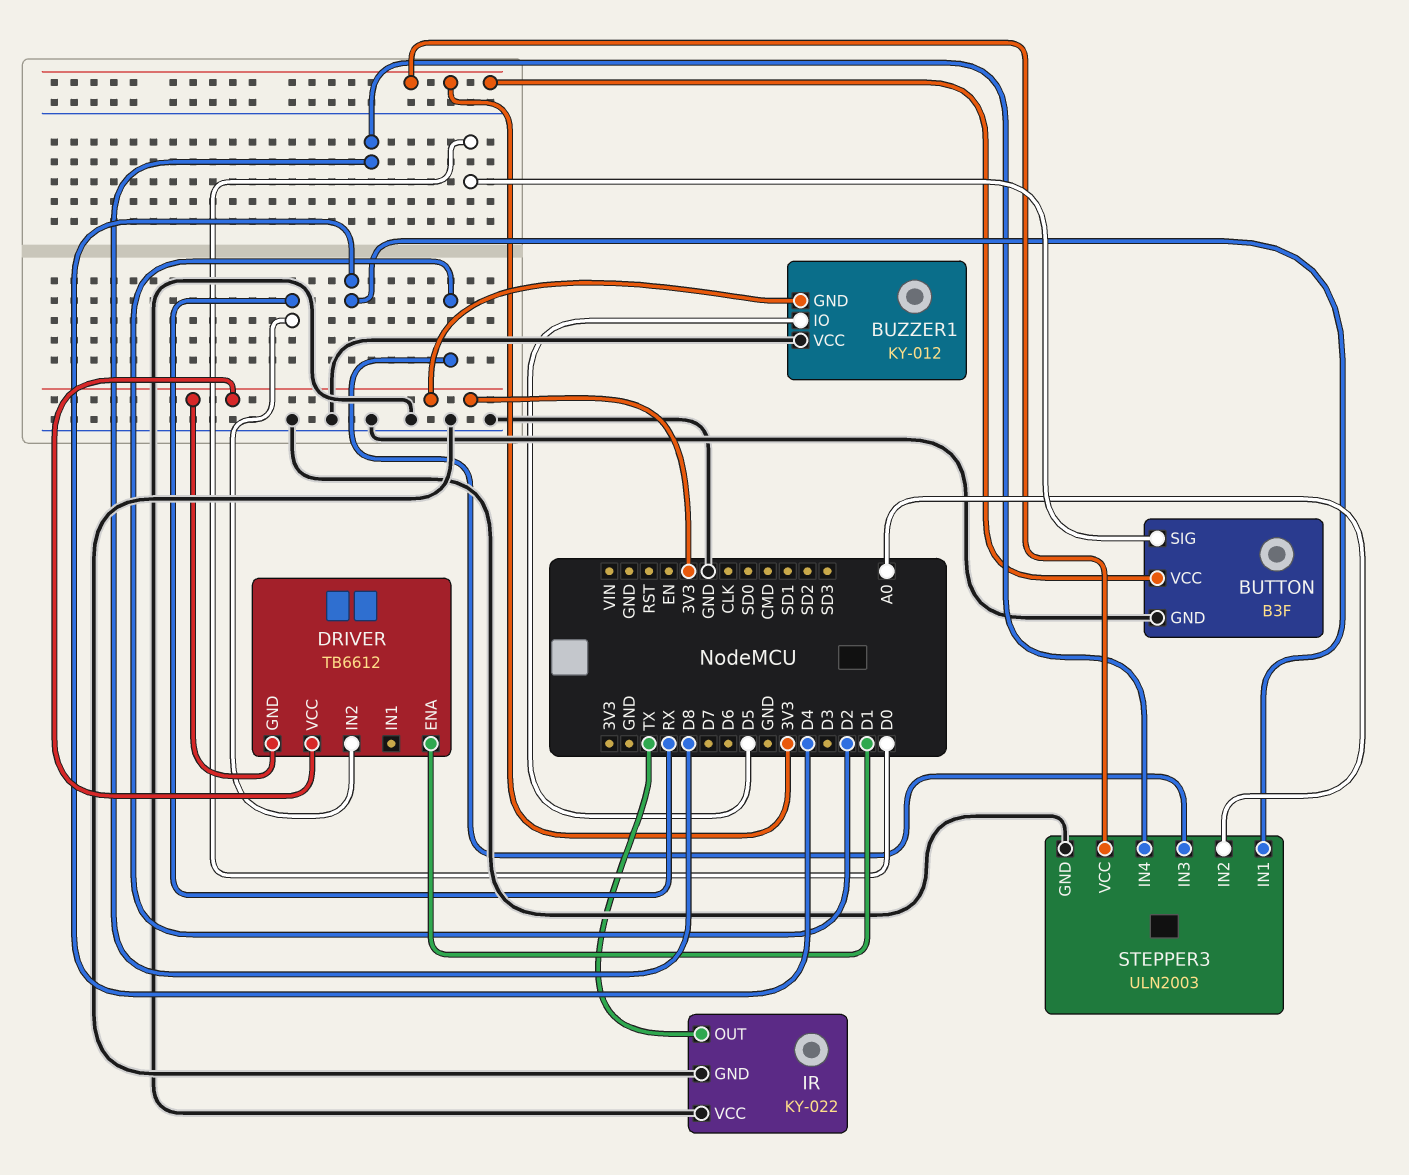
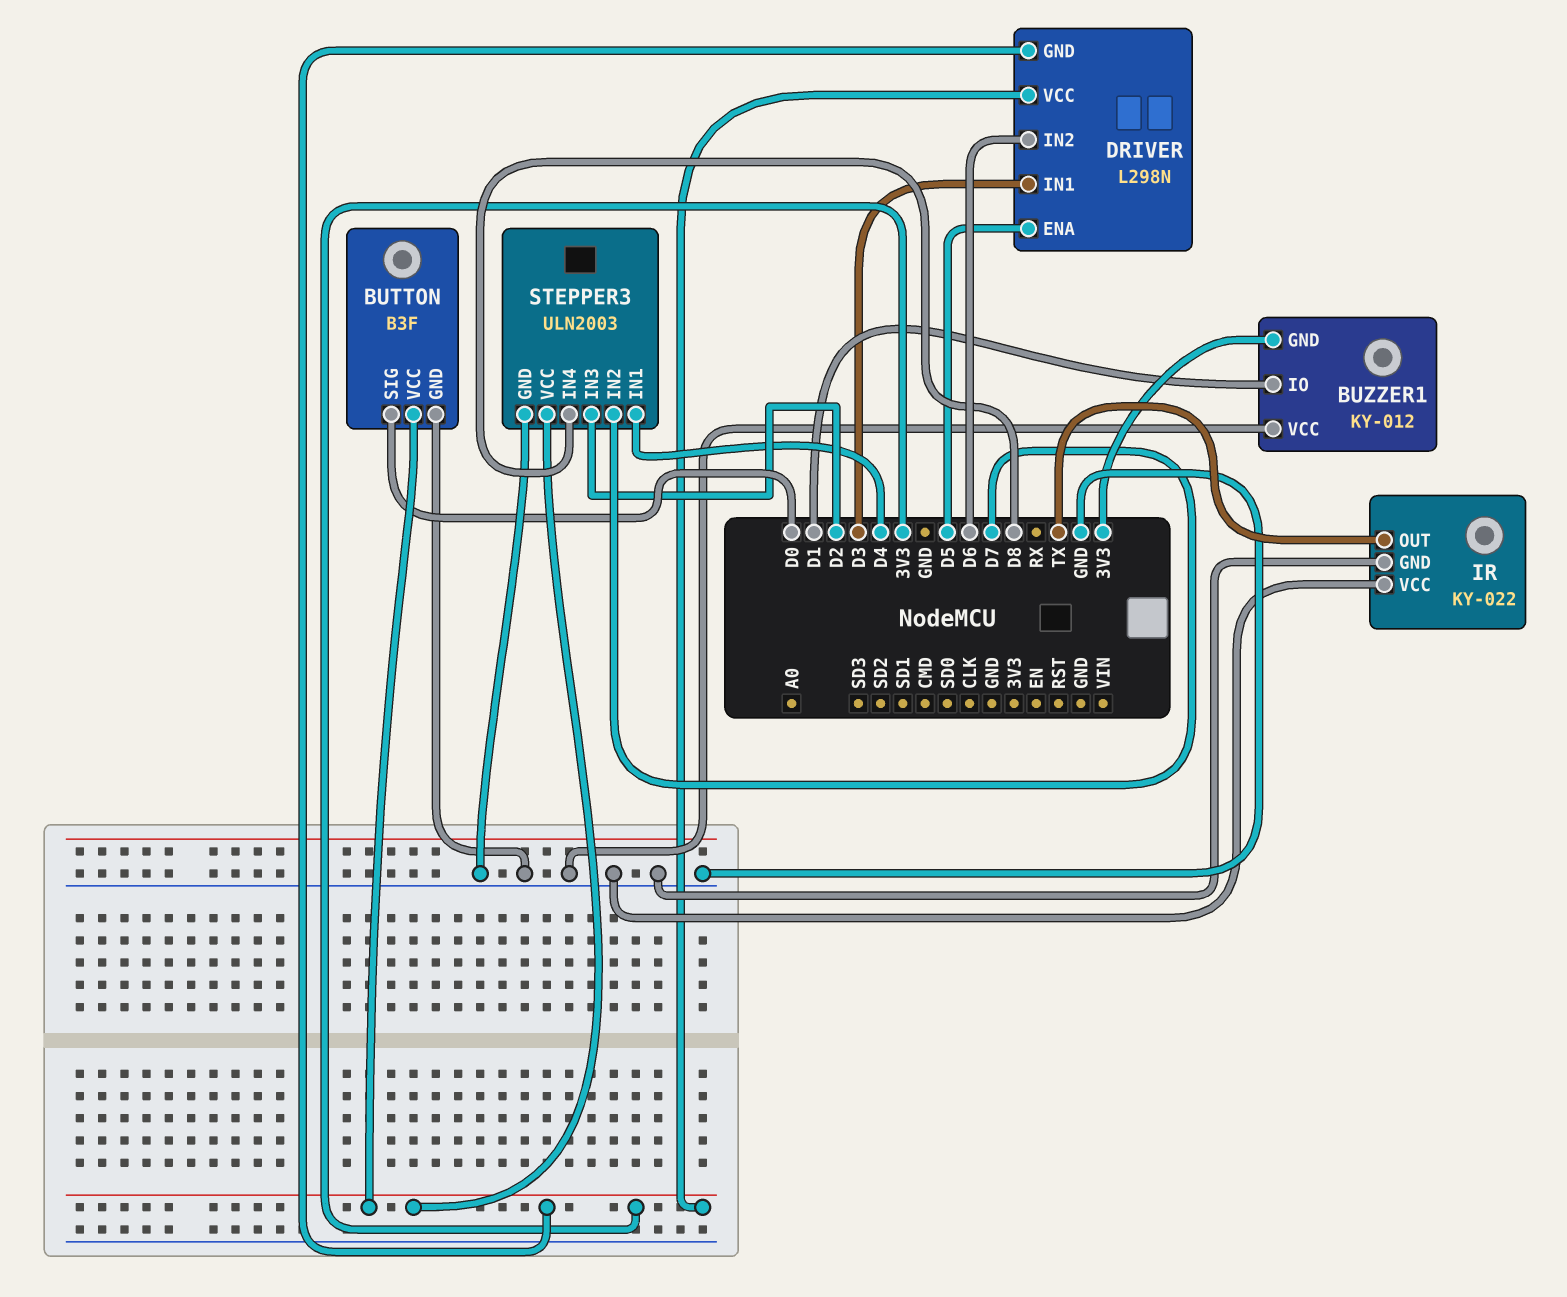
BUZZER1 pin IO: D5 -> D1
DRIVER: TB6612 -> L298N
DRIVER pin ENA: D1 -> D5
DRIVER pin IN1: none -> D3
DRIVER pin IN2: RX -> D6
STEPPER3 pin IN2: A0 -> D7

